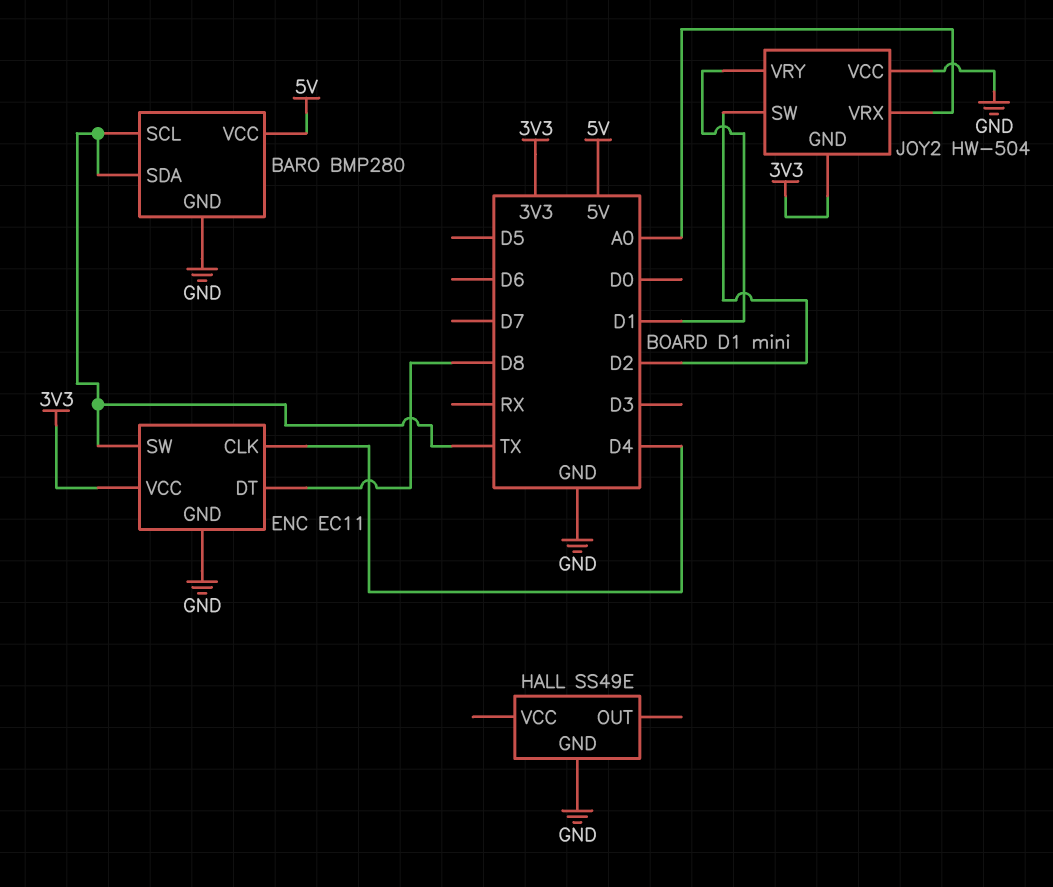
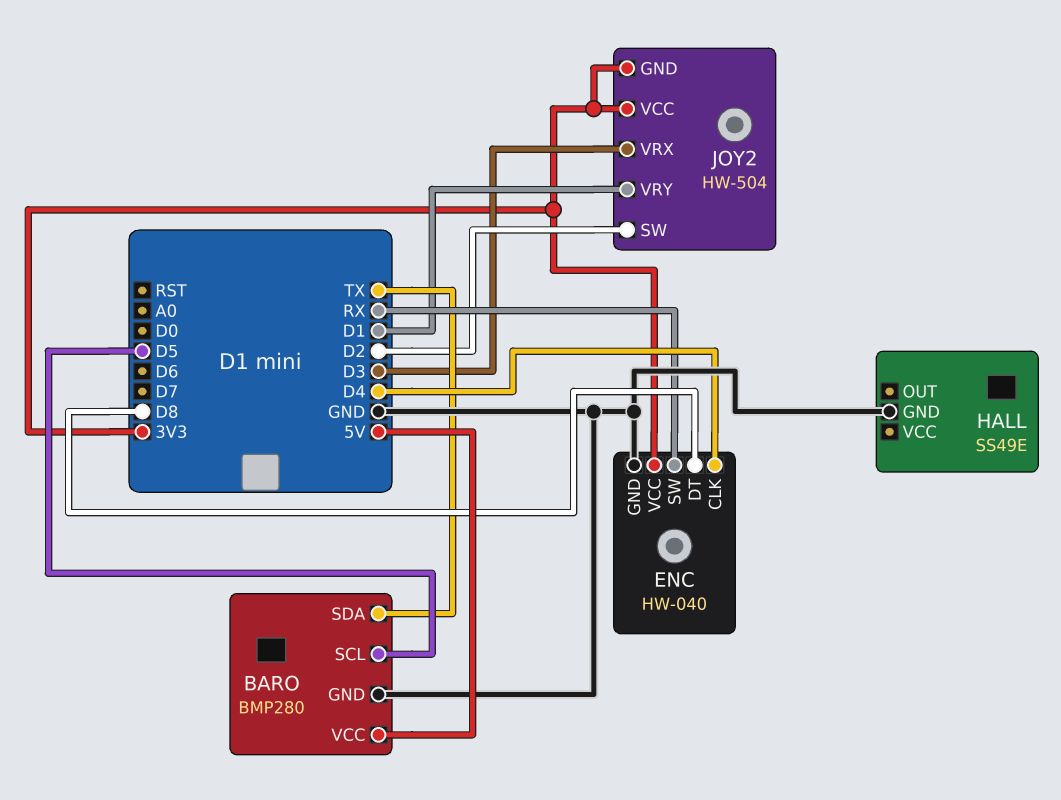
BARO pin SCL: TX -> D5
ENC: EC11 -> HW-040
ENC pin SW: TX -> RX
JOY2 pin VCC: GND -> 3V3
JOY2 pin VRX: A0 -> D3

